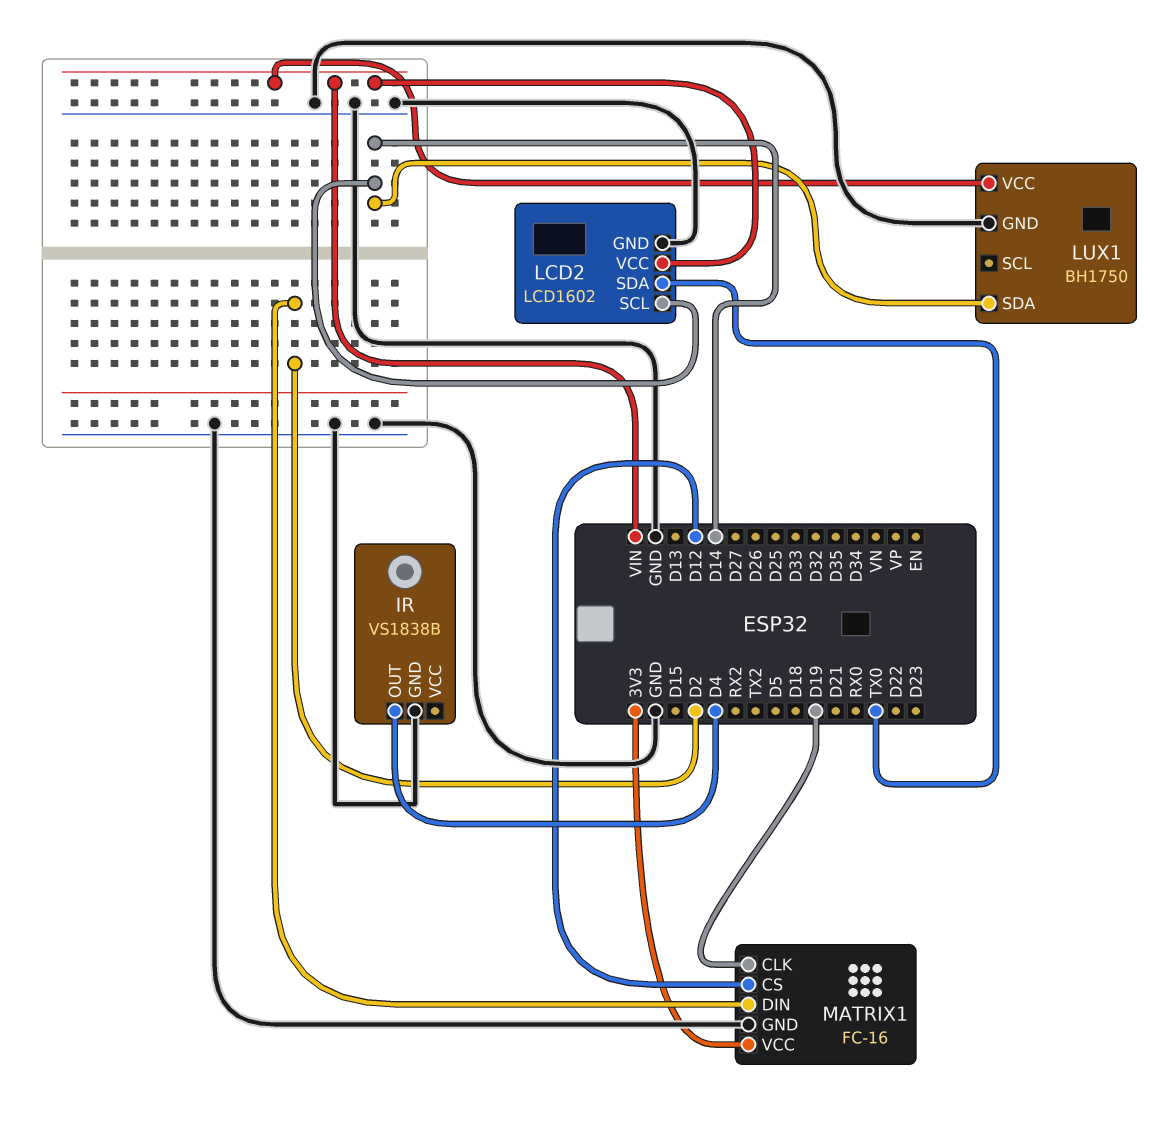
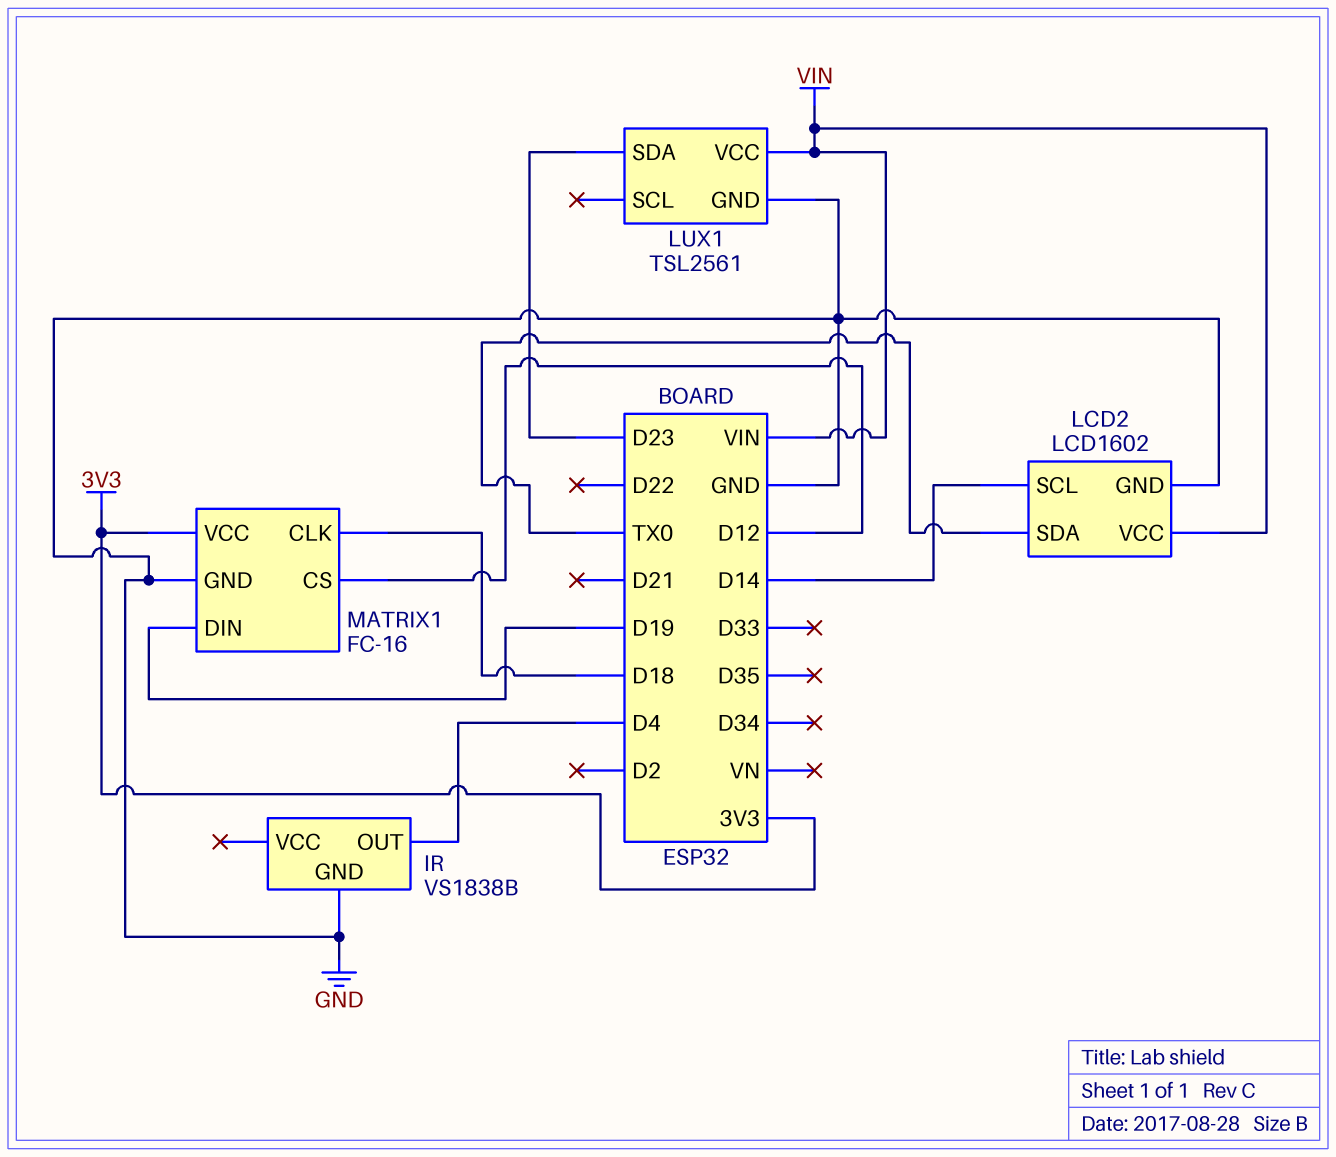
LUX1: BH1750 -> TSL2561
LUX1 pin SDA: D14 -> D23
MATRIX1 pin CLK: D19 -> D18
MATRIX1 pin DIN: D2 -> D19

